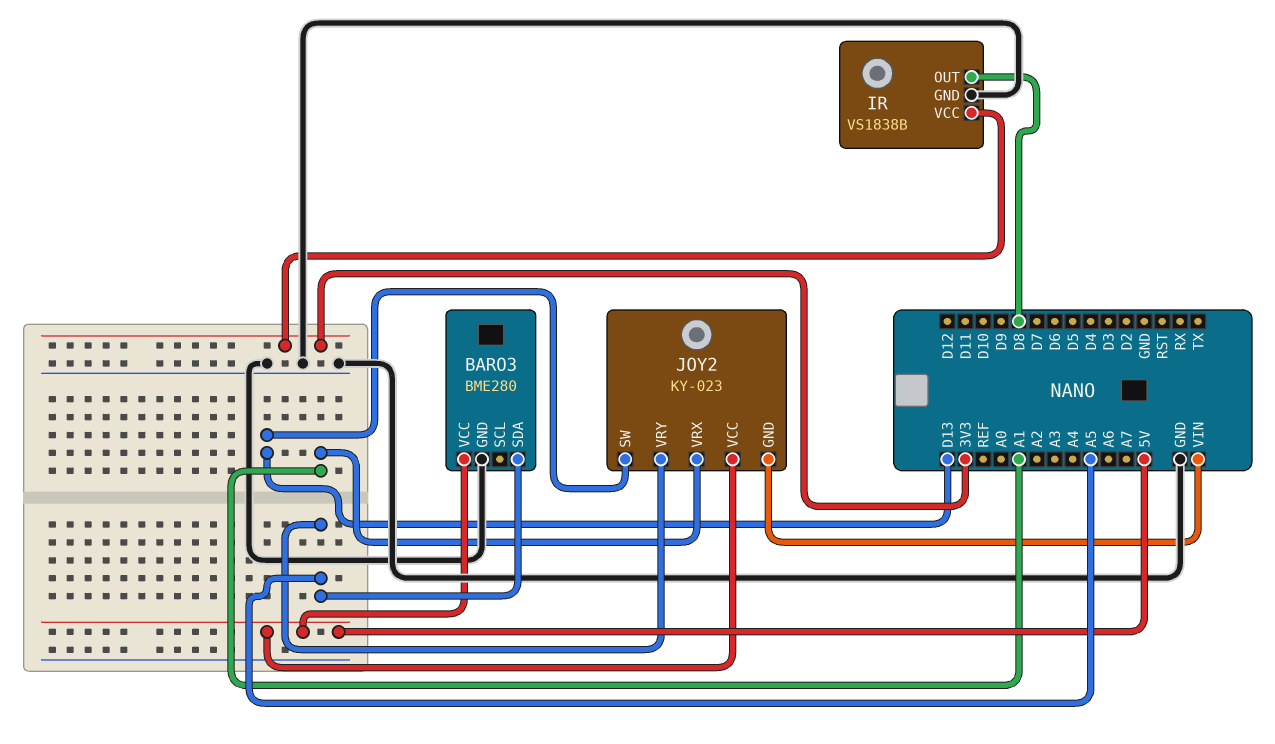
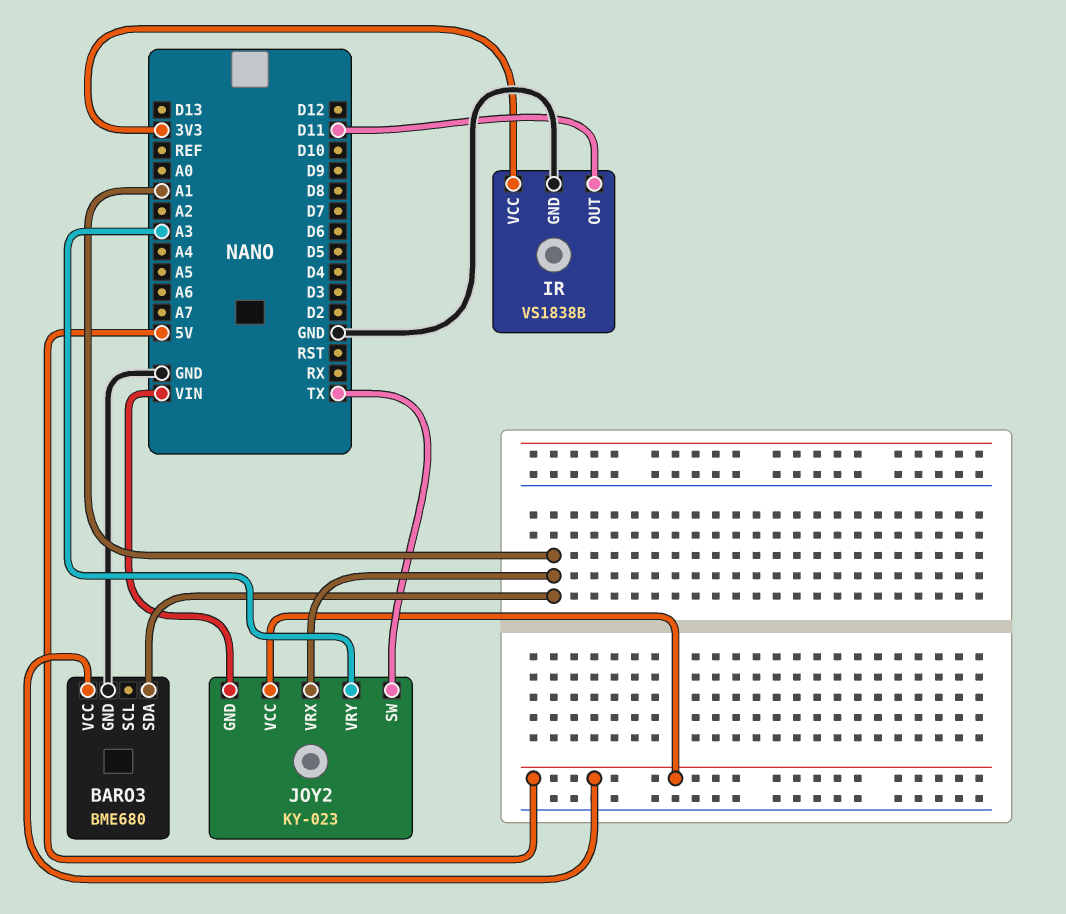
BARO3: BME280 -> BME680
BARO3 pin SDA: A5 -> A1
IR pin OUT: D8 -> D11
JOY2 pin SW: D13 -> TX
JOY2 pin VRY: A5 -> A3

